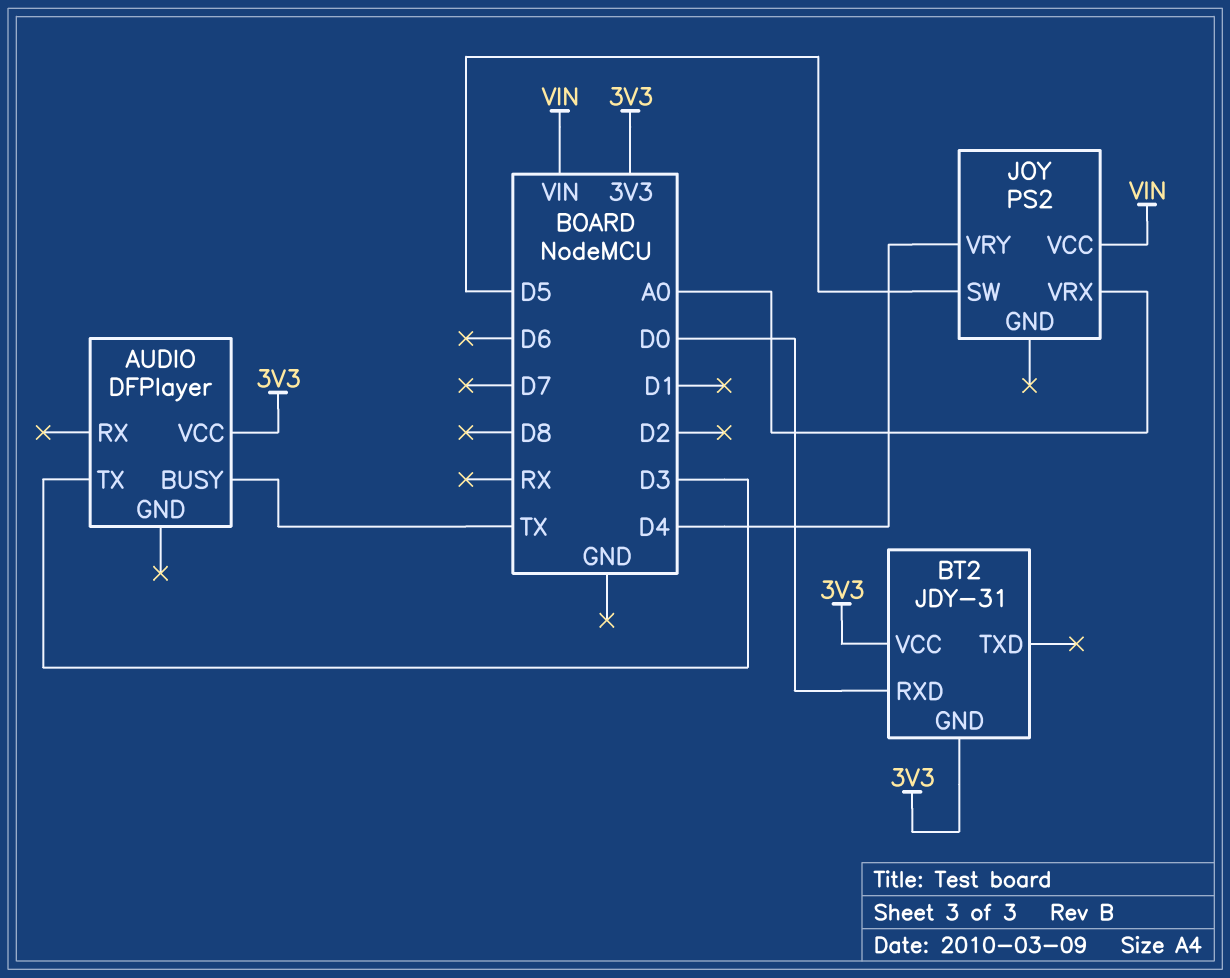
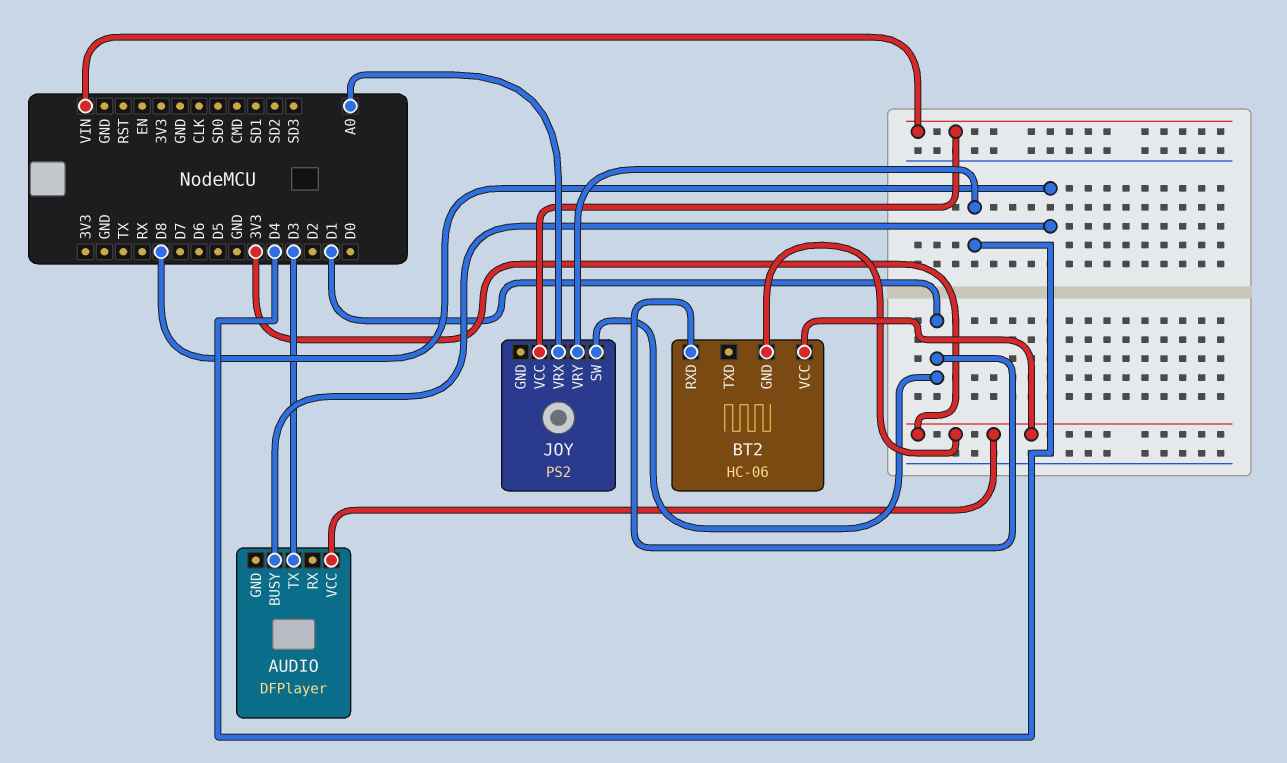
AUDIO pin BUSY: TX -> D8
BT2: JDY-31 -> HC-06
BT2 pin RXD: D0 -> D1
JOY pin SW: D5 -> D1

